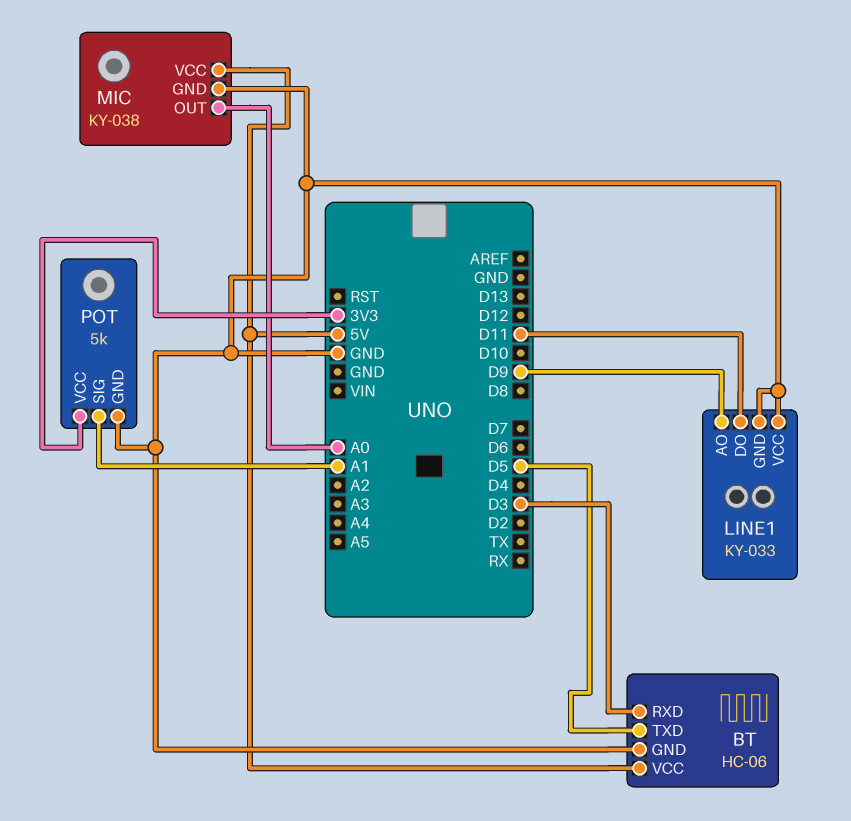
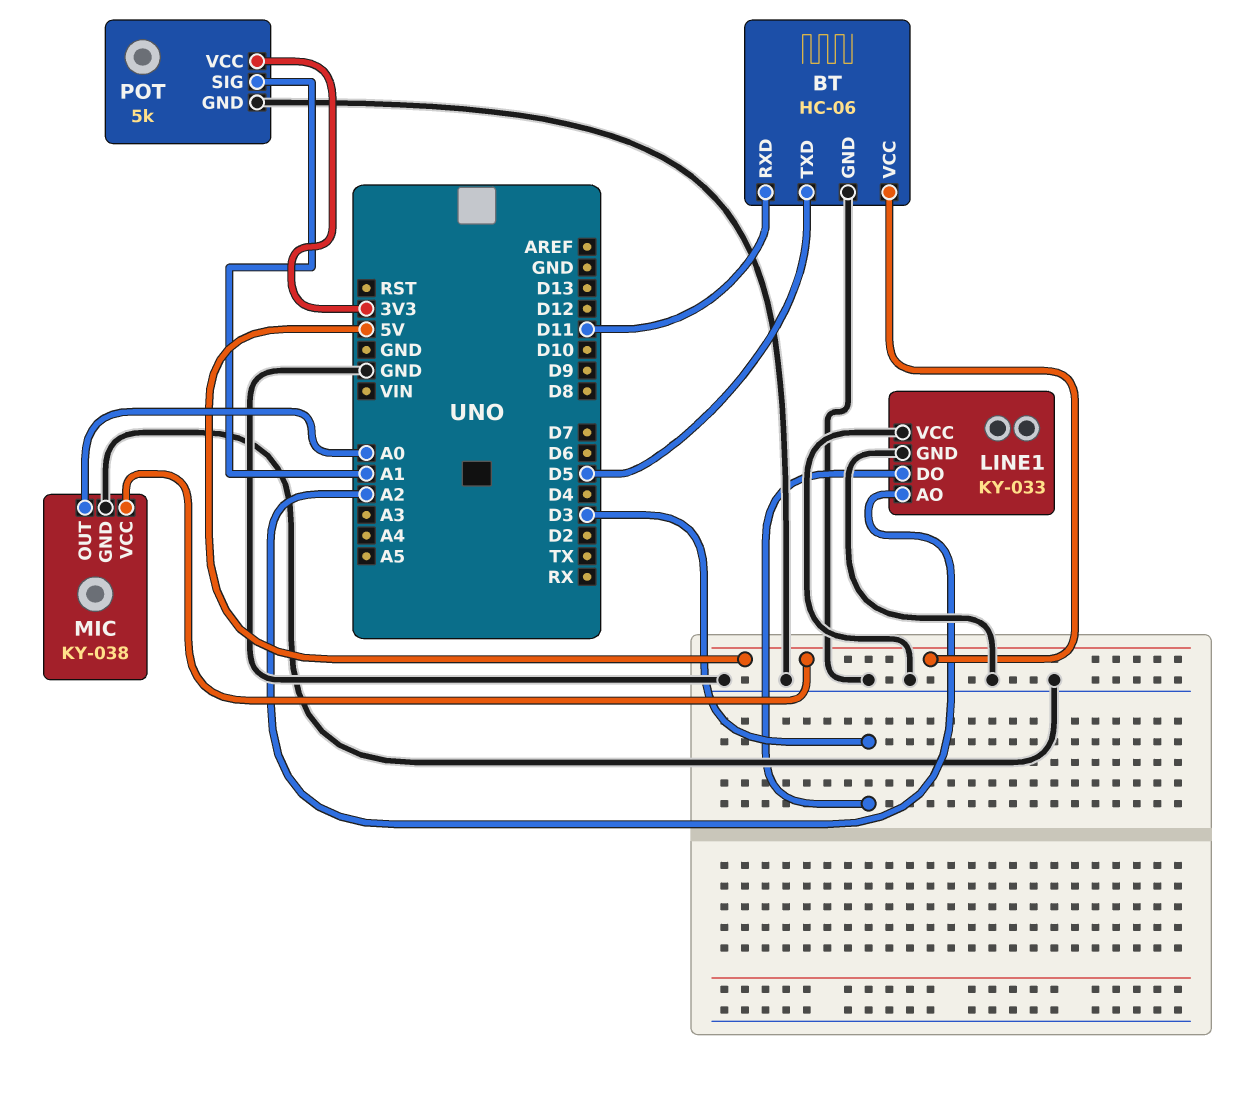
BT pin RXD: D3 -> D11
LINE1 pin AO: D9 -> A2
LINE1 pin DO: D11 -> D3

